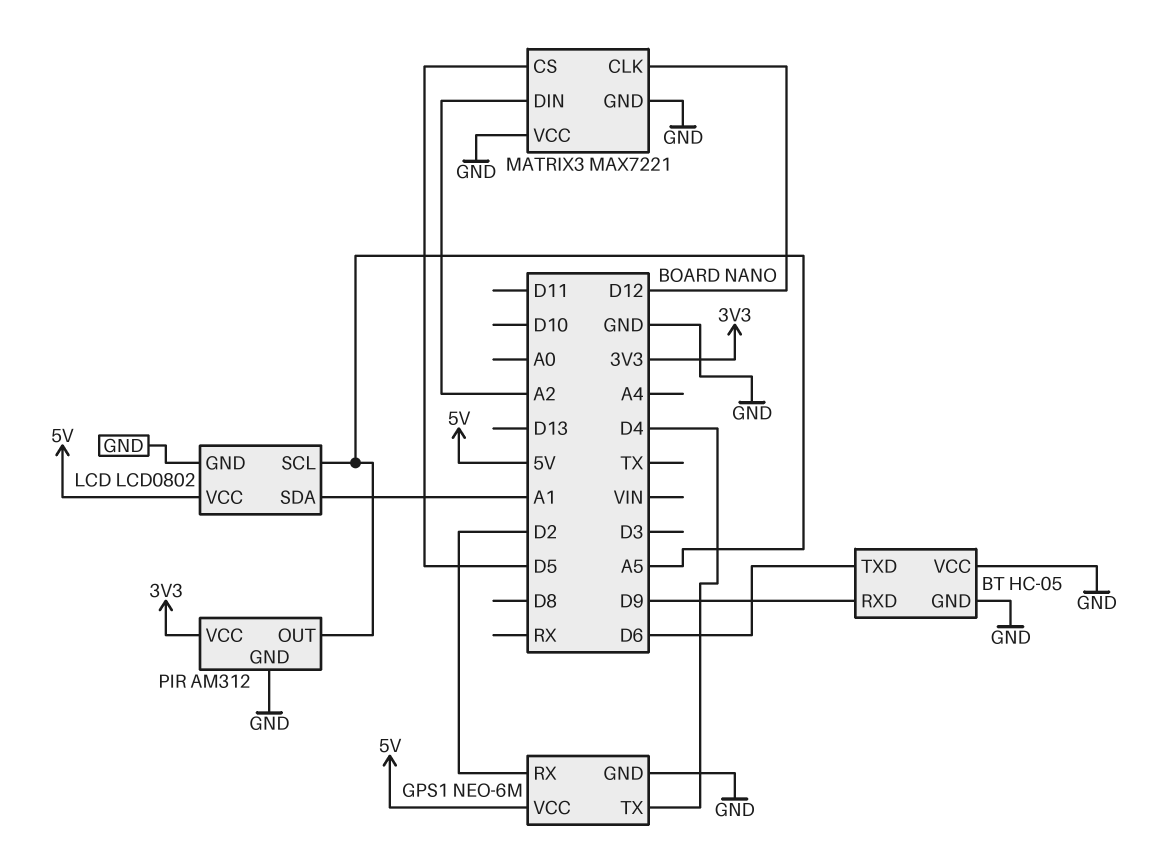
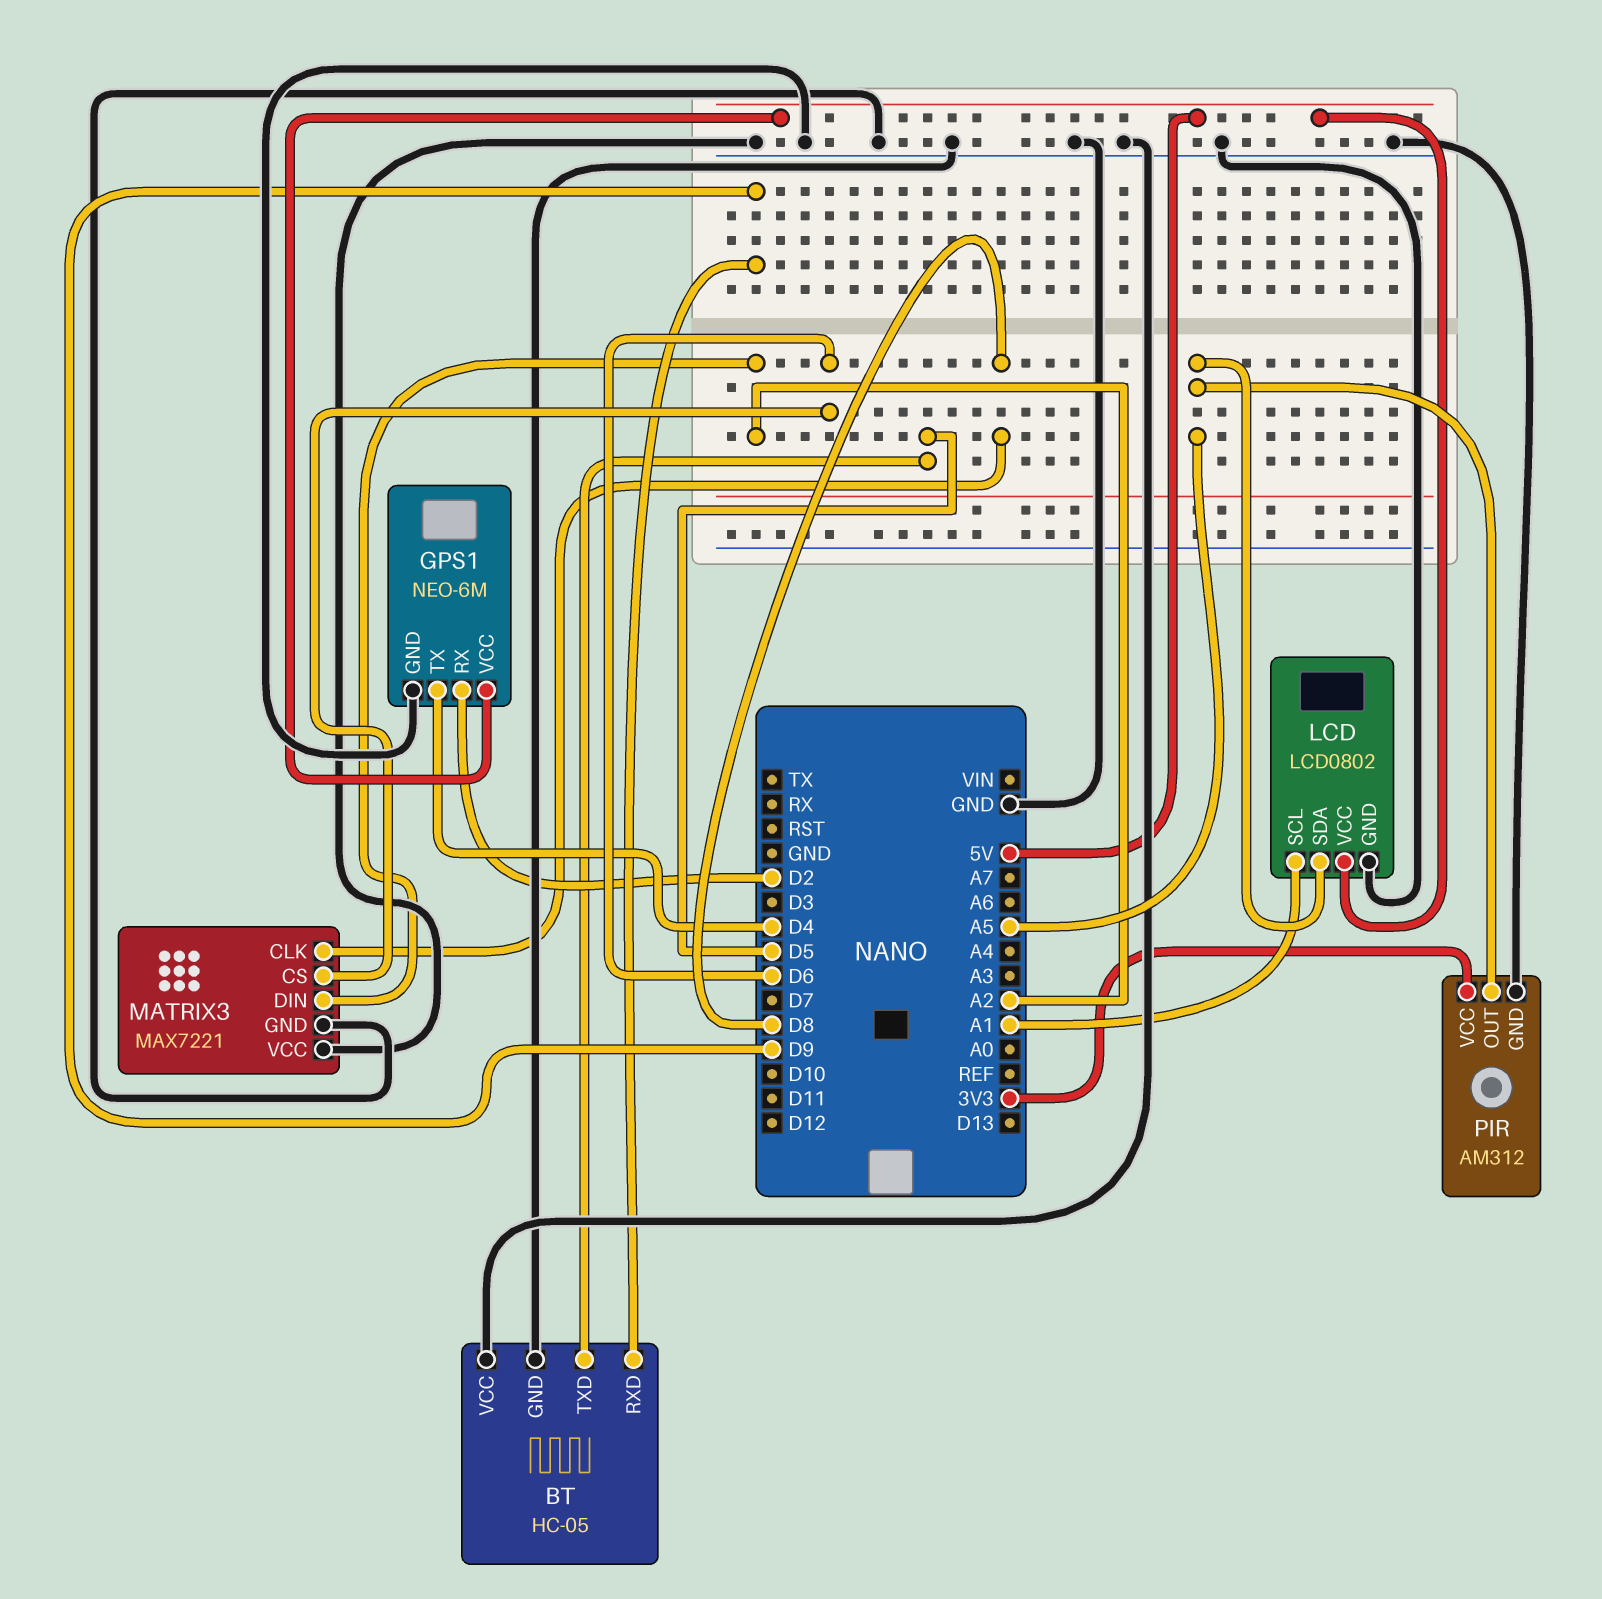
BT pin TXD: D6 -> D5
LCD pin SCL: A5 -> A1
LCD pin SDA: A1 -> A5
MATRIX3 pin CLK: D12 -> D8
MATRIX3 pin CS: D5 -> D6

